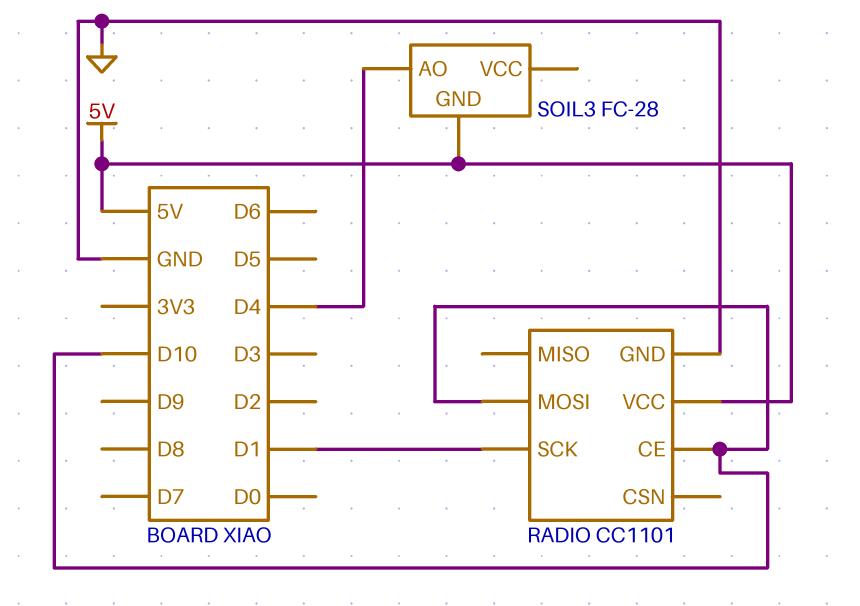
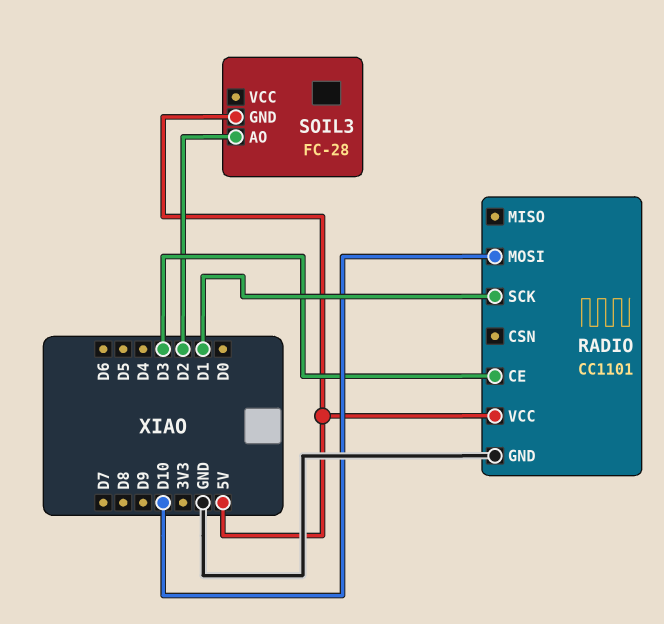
RADIO pin CE: D10 -> D3
SOIL3 pin AO: D4 -> D2

